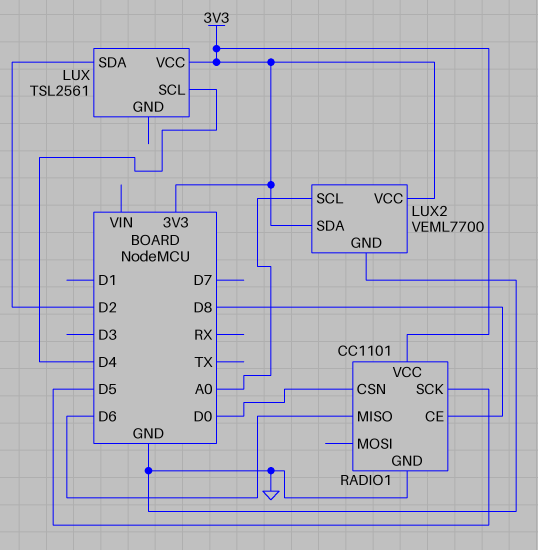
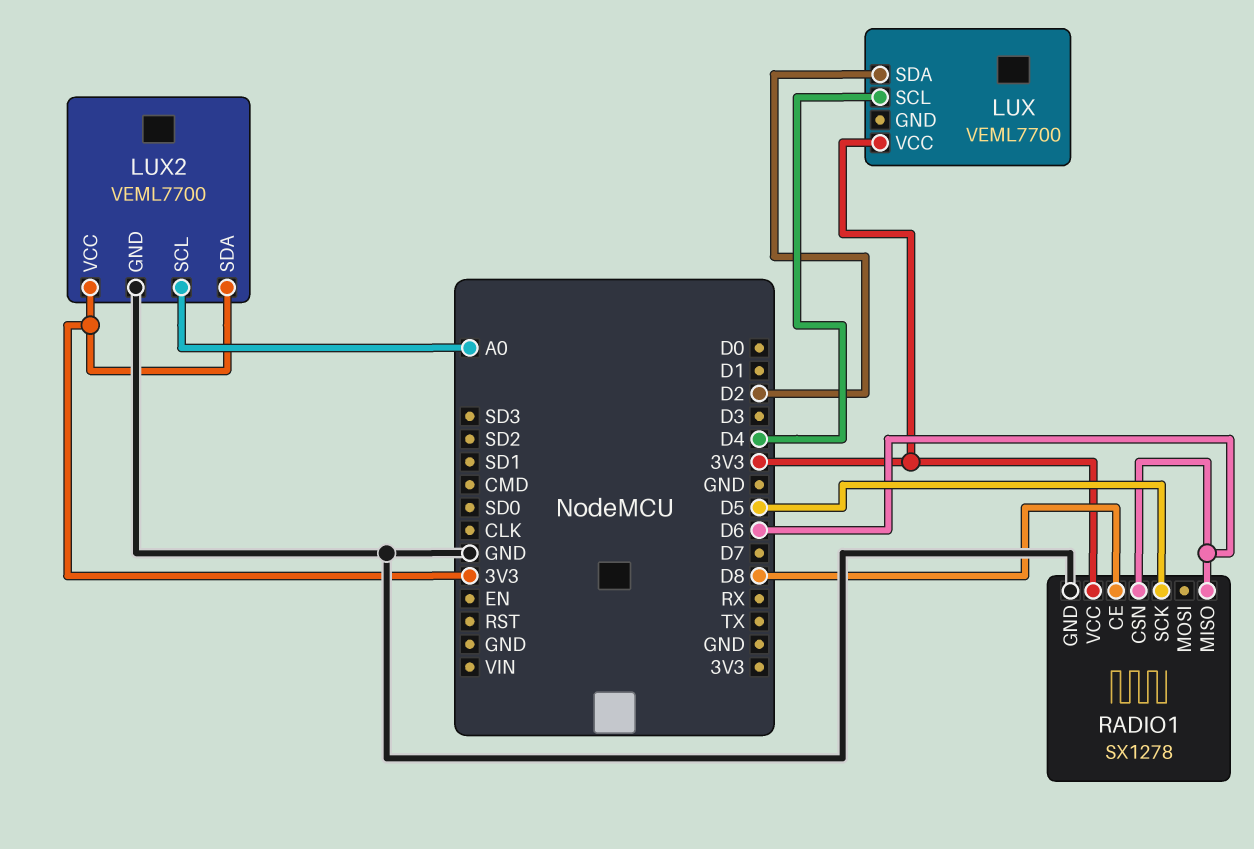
LUX: TSL2561 -> VEML7700
RADIO1: CC1101 -> SX1278
RADIO1 pin CSN: D0 -> D6

